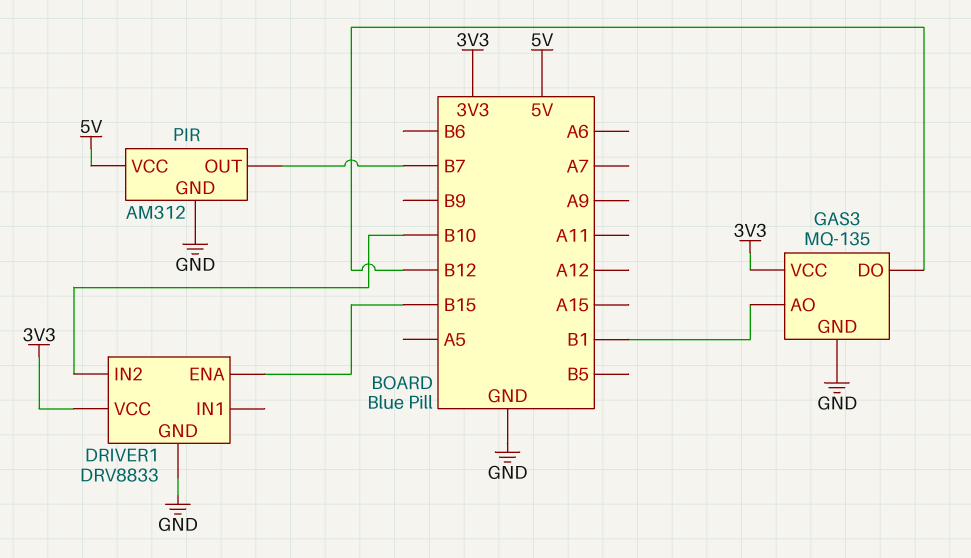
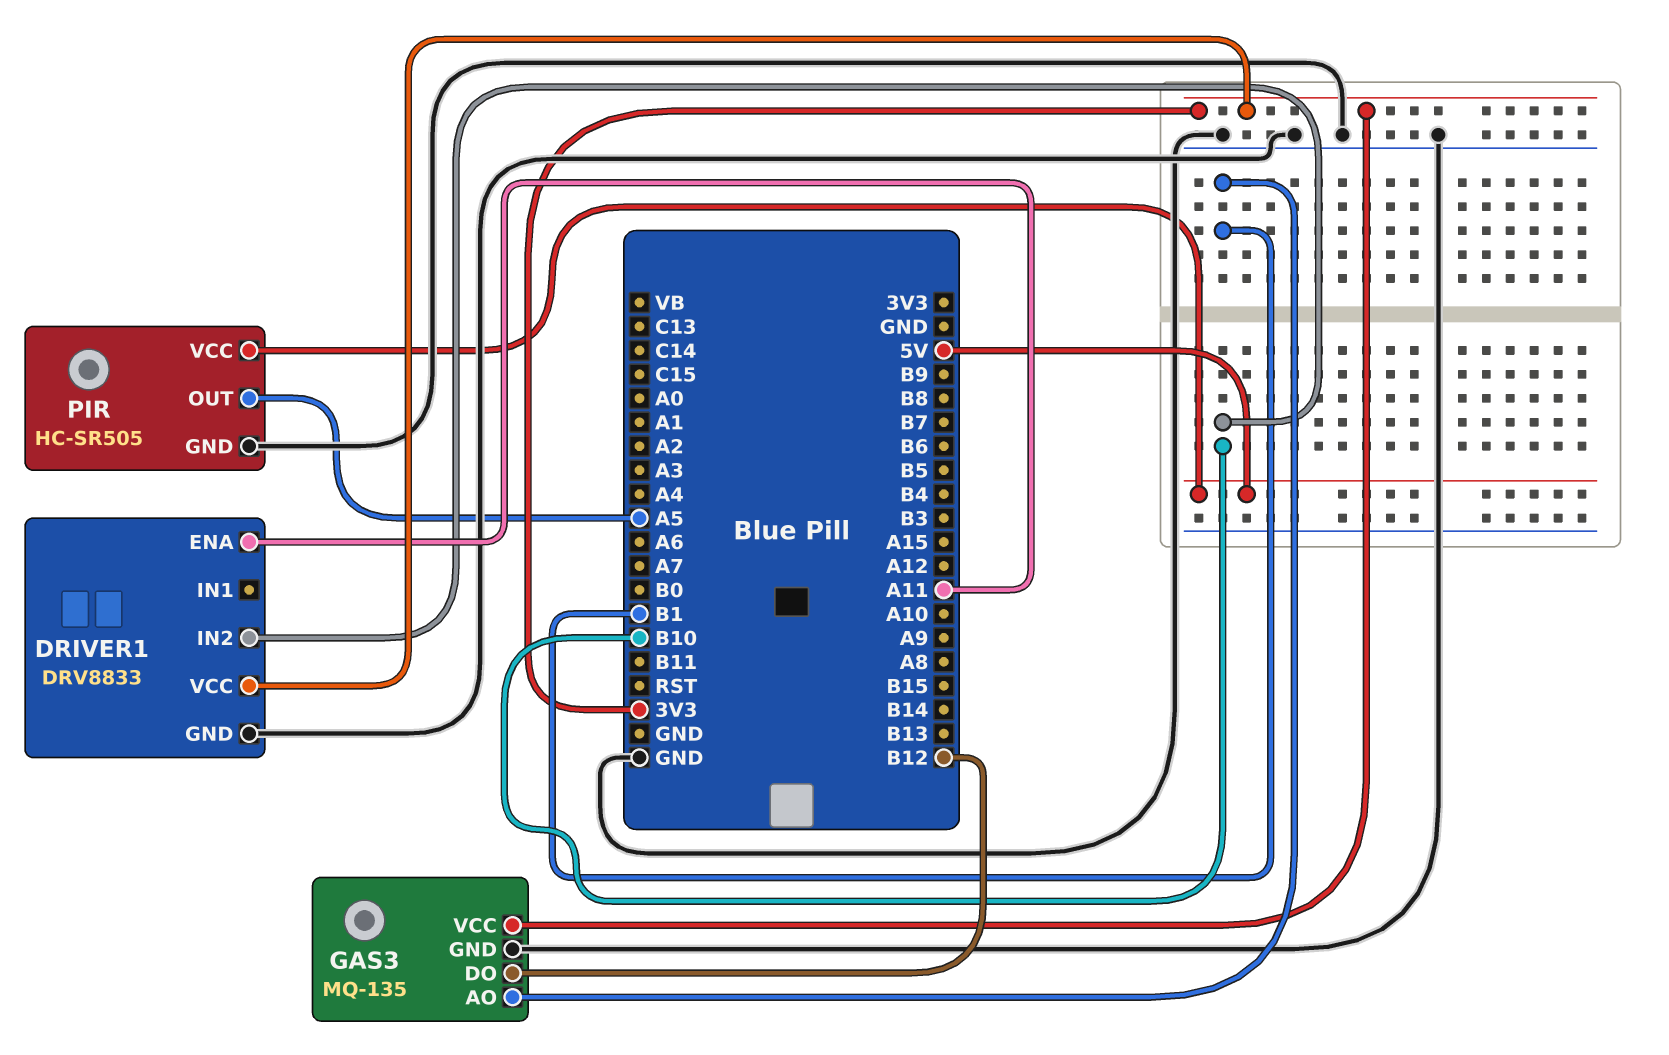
DRIVER1 pin ENA: B15 -> A11
PIR: AM312 -> HC-SR505
PIR pin OUT: B7 -> A5

